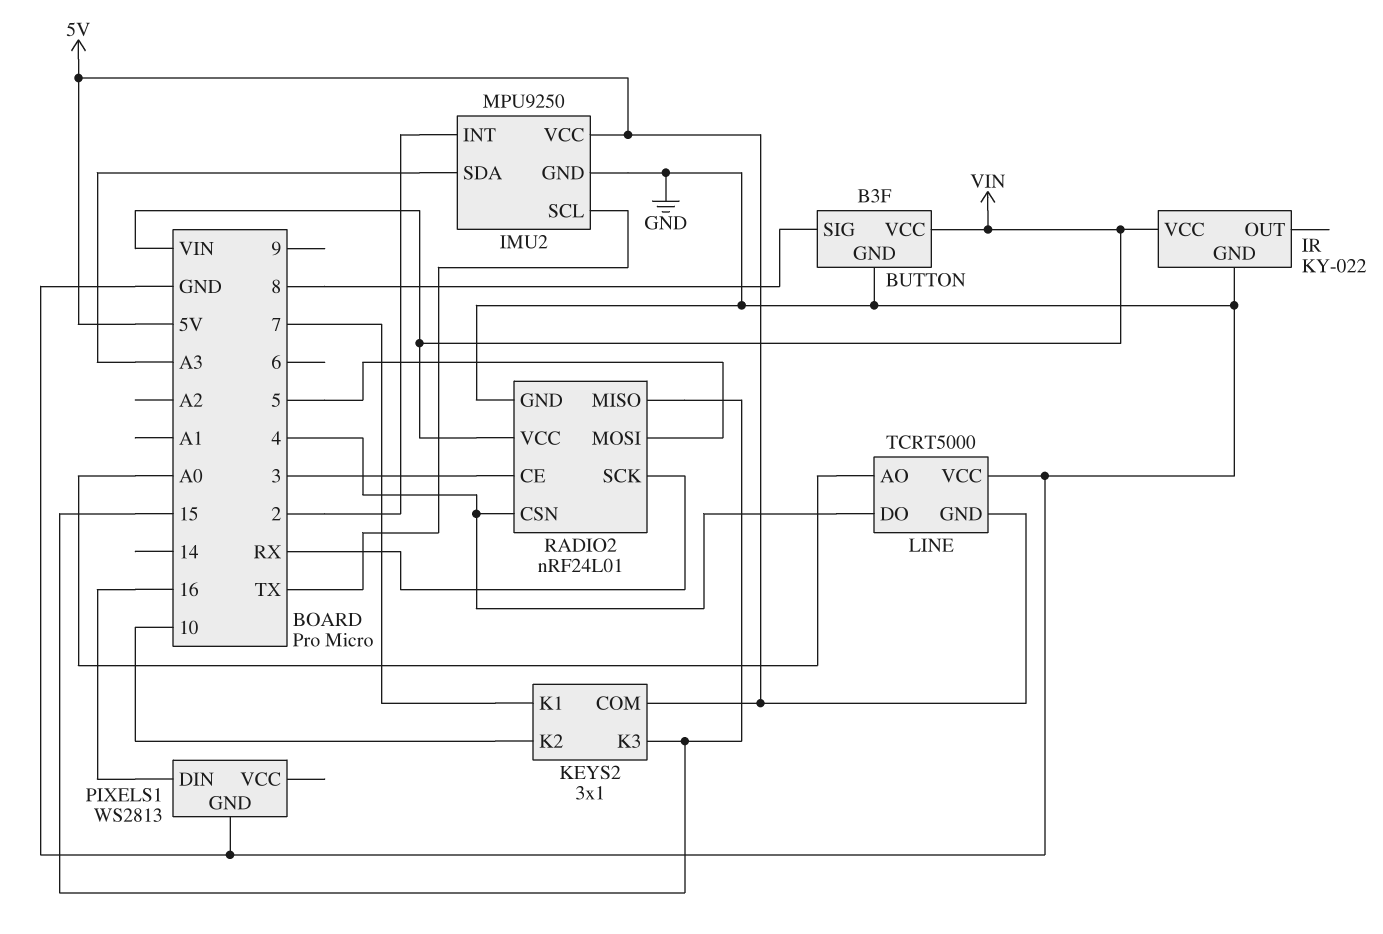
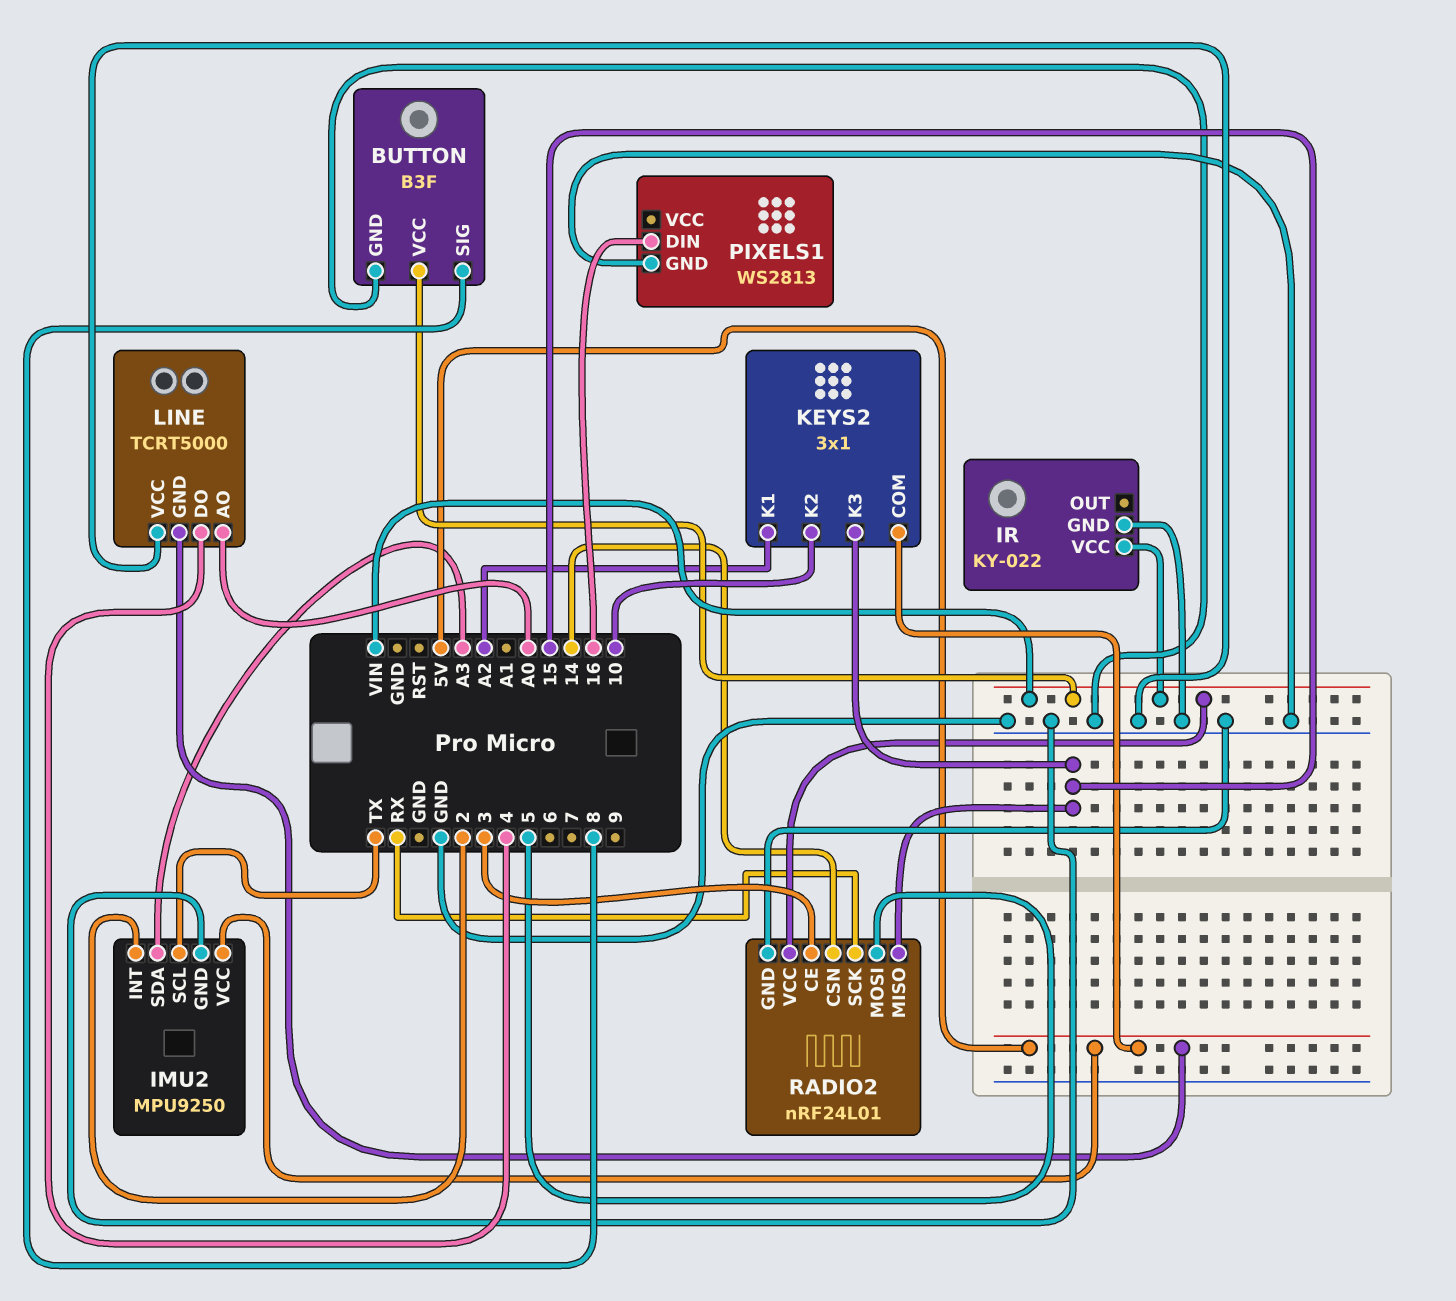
KEYS2 pin K1: 7 -> A2
RADIO2 pin CSN: 4 -> 14

